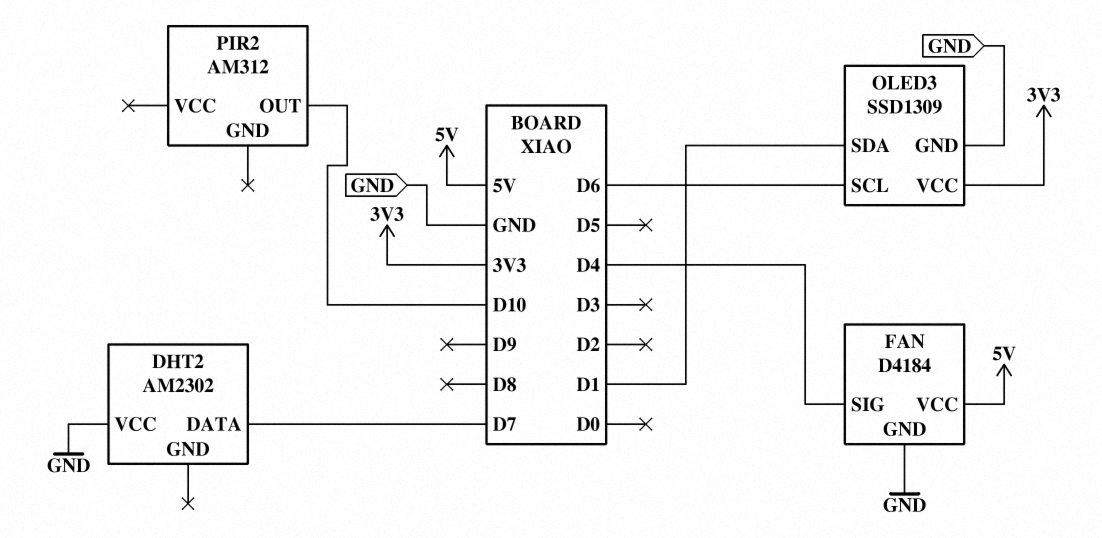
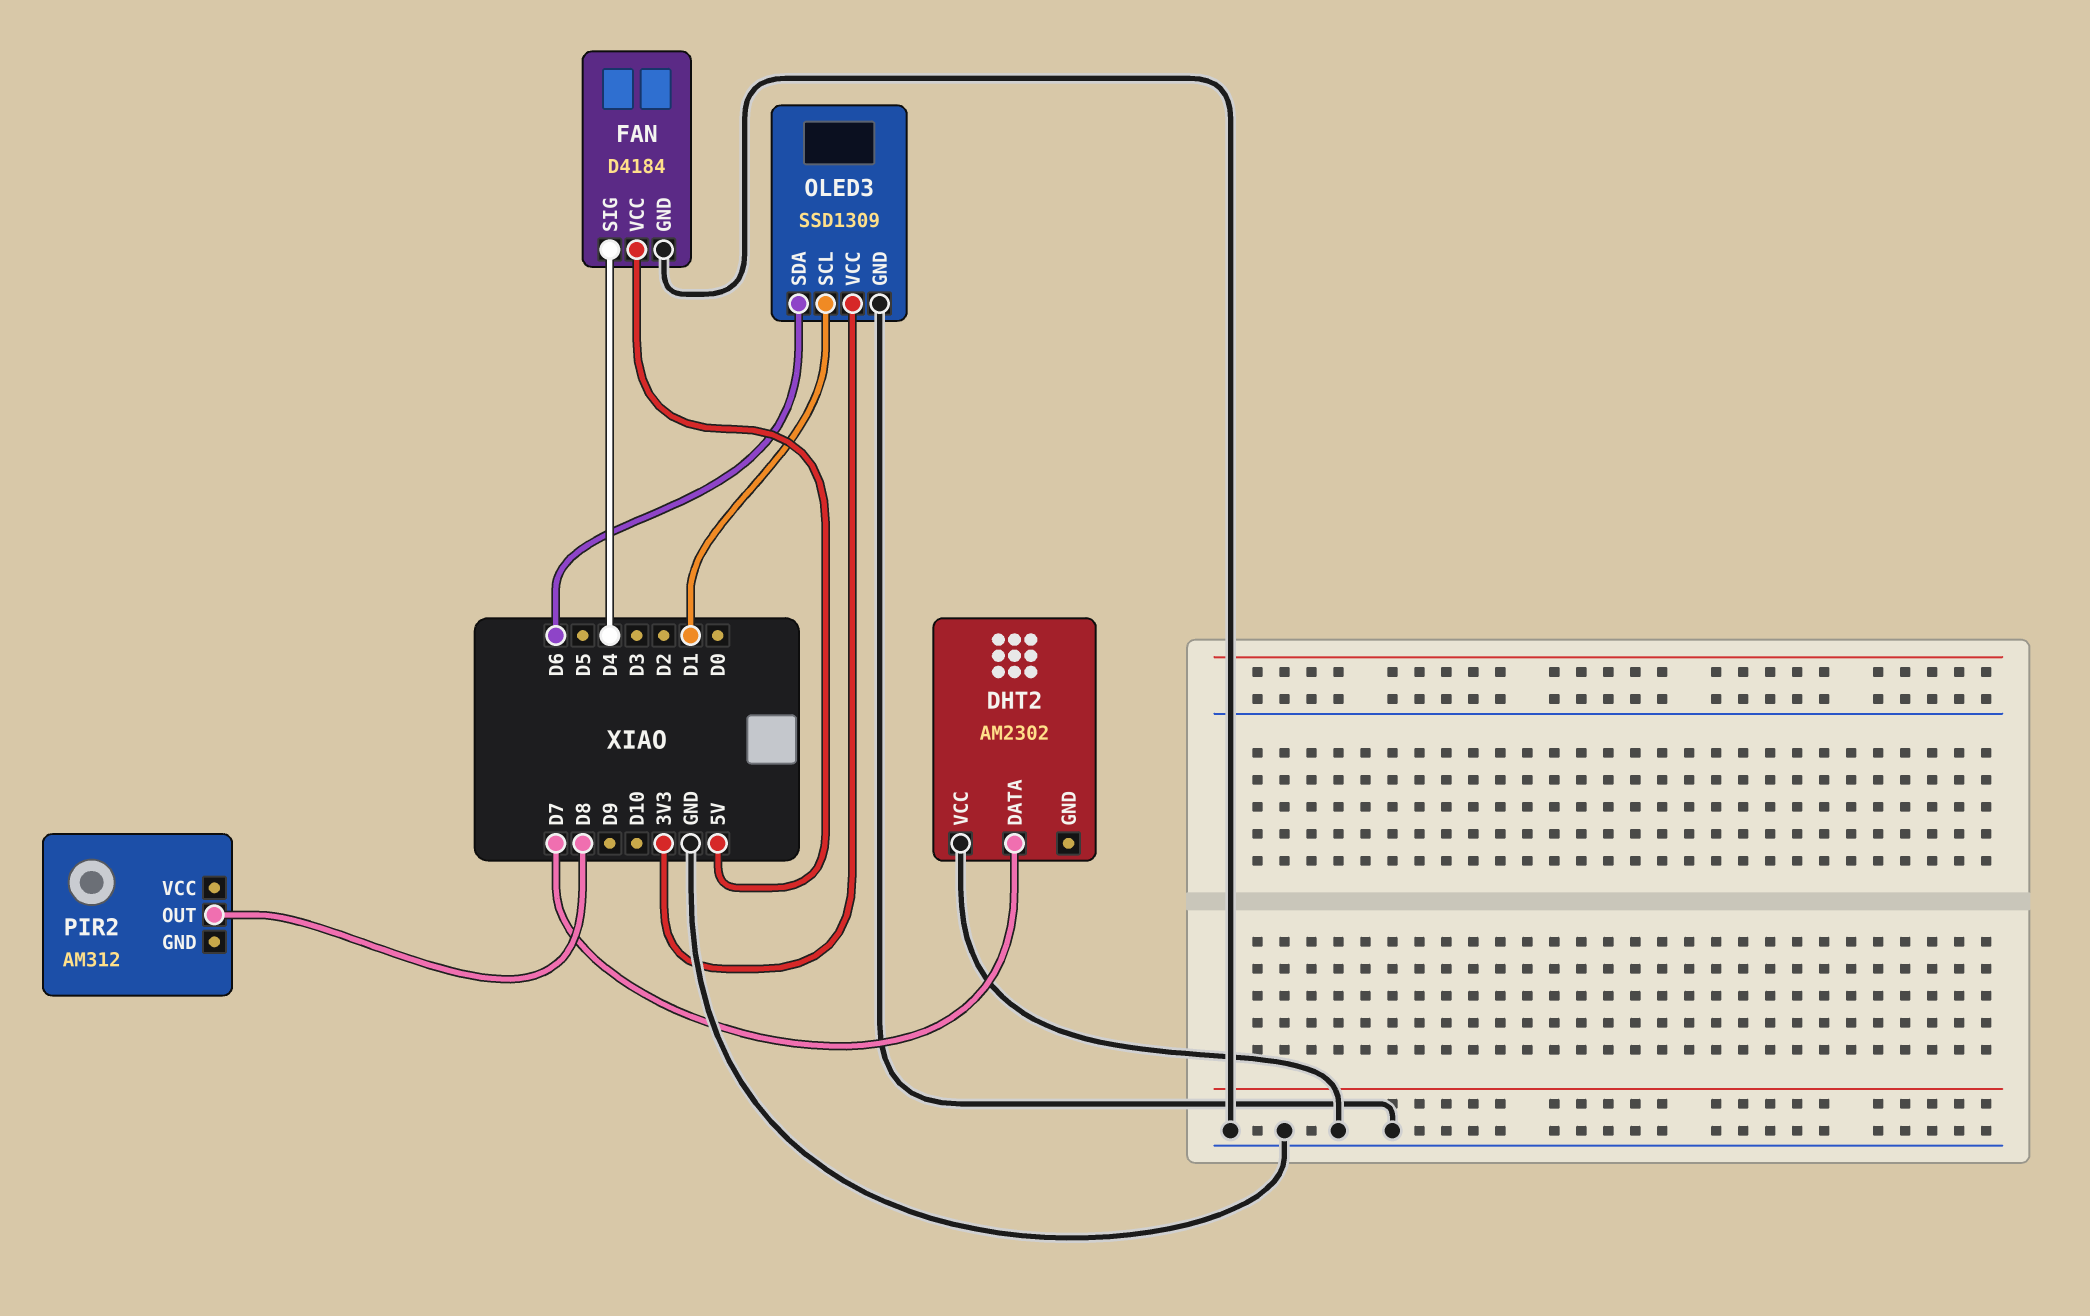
OLED3 pin SCL: D6 -> D1
OLED3 pin SDA: D1 -> D6
PIR2 pin OUT: D10 -> D8

